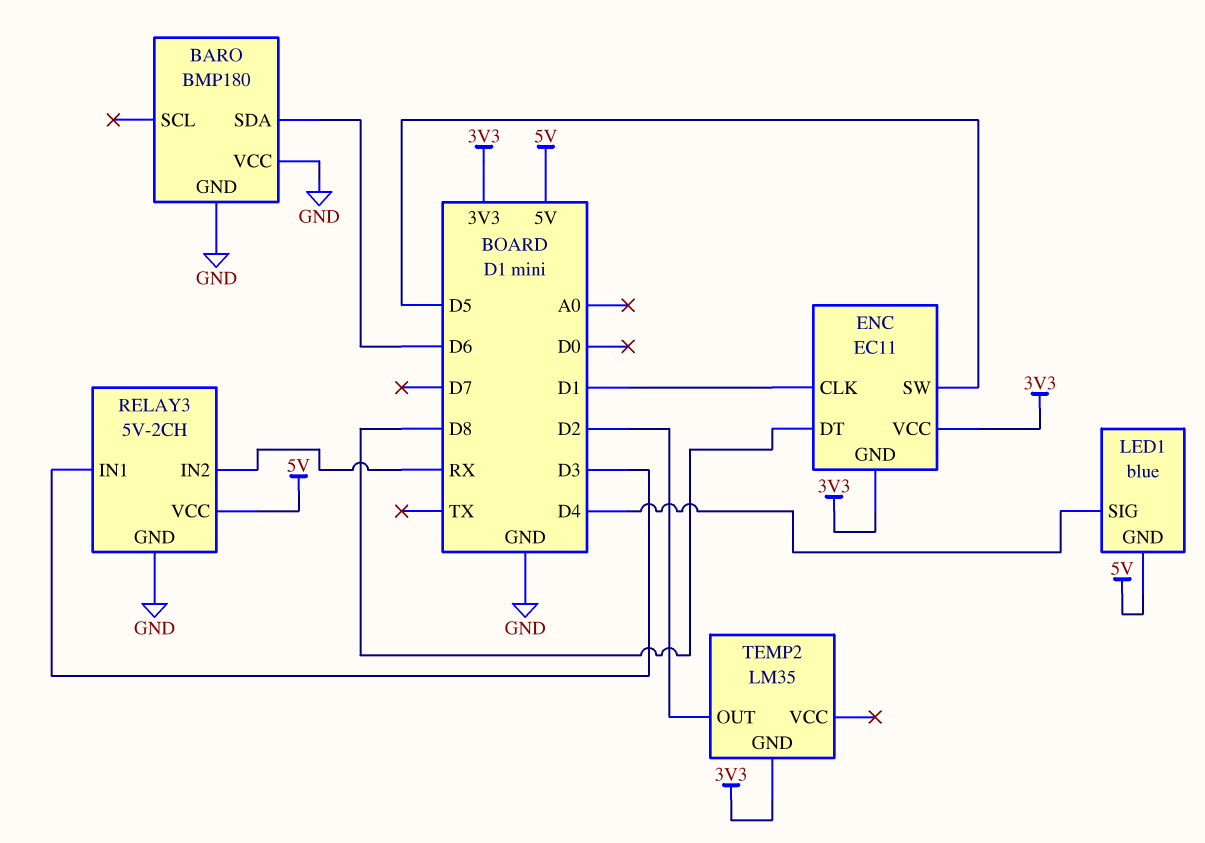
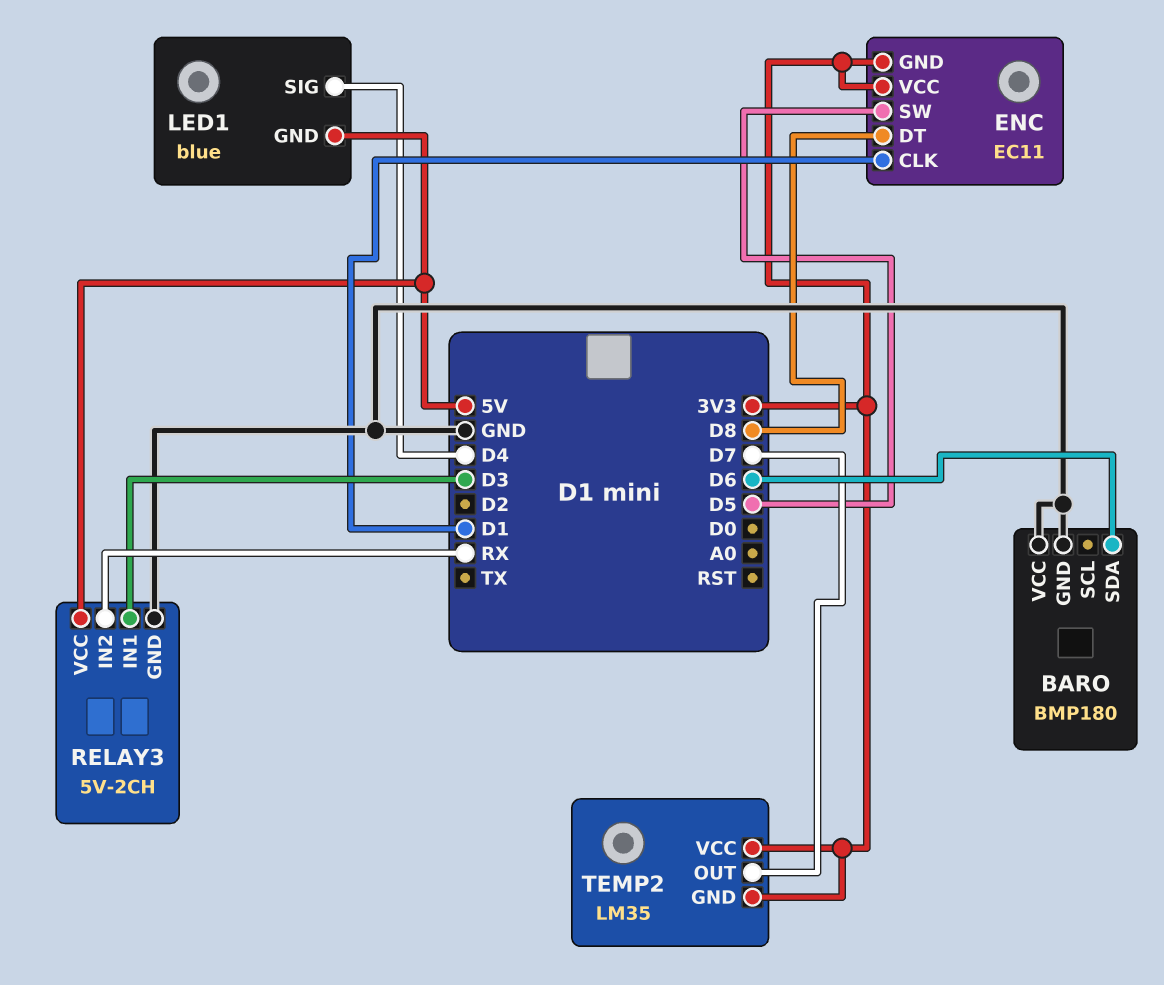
TEMP2 pin OUT: D2 -> D7
TEMP2 pin VCC: none -> 3V3

